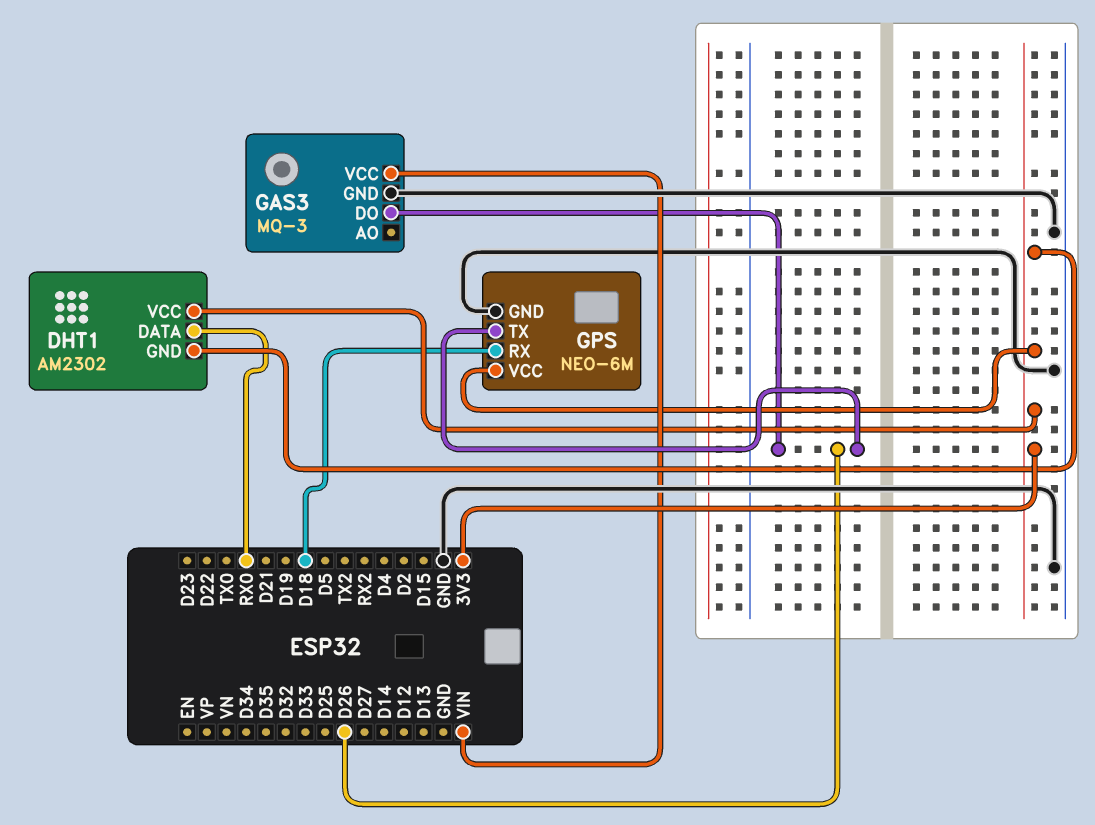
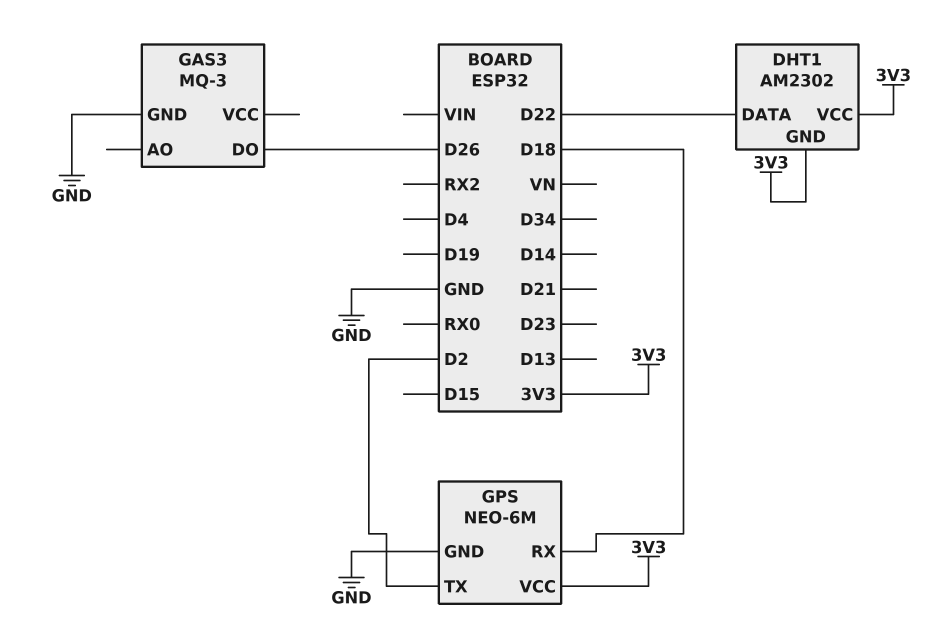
DHT1 pin DATA: RX0 -> D22
GAS3 pin VCC: VIN -> none
GPS pin TX: D26 -> D2

